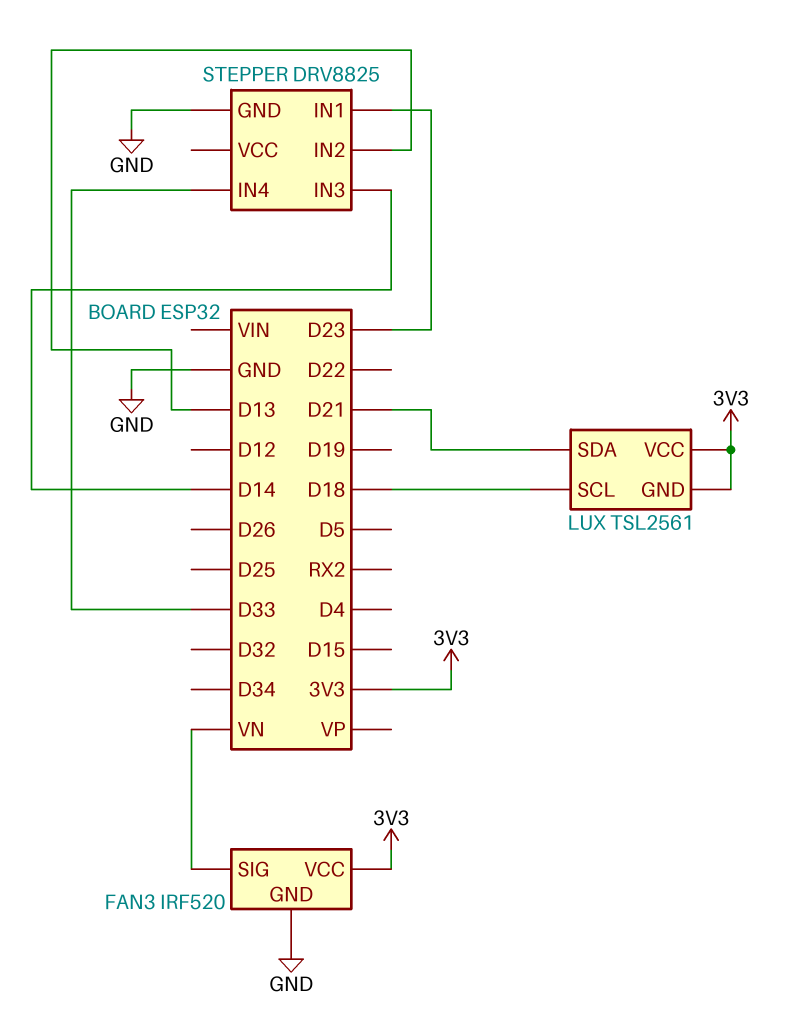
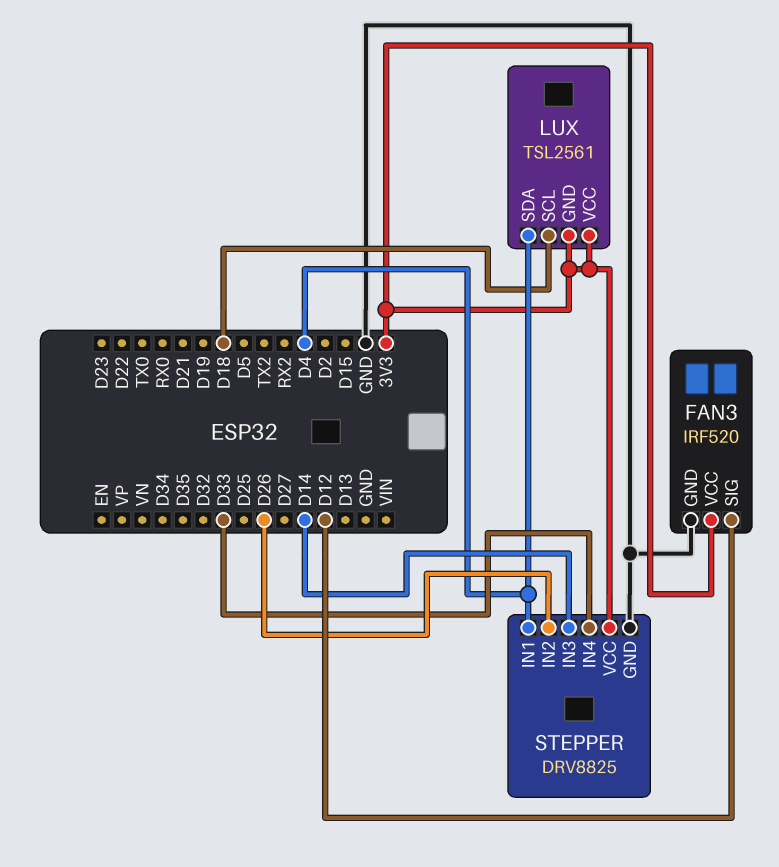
FAN3 pin SIG: VN -> D12
LUX pin SDA: D21 -> D4
STEPPER pin IN1: D23 -> D4
STEPPER pin IN2: D13 -> D26
STEPPER pin VCC: none -> 3V3

